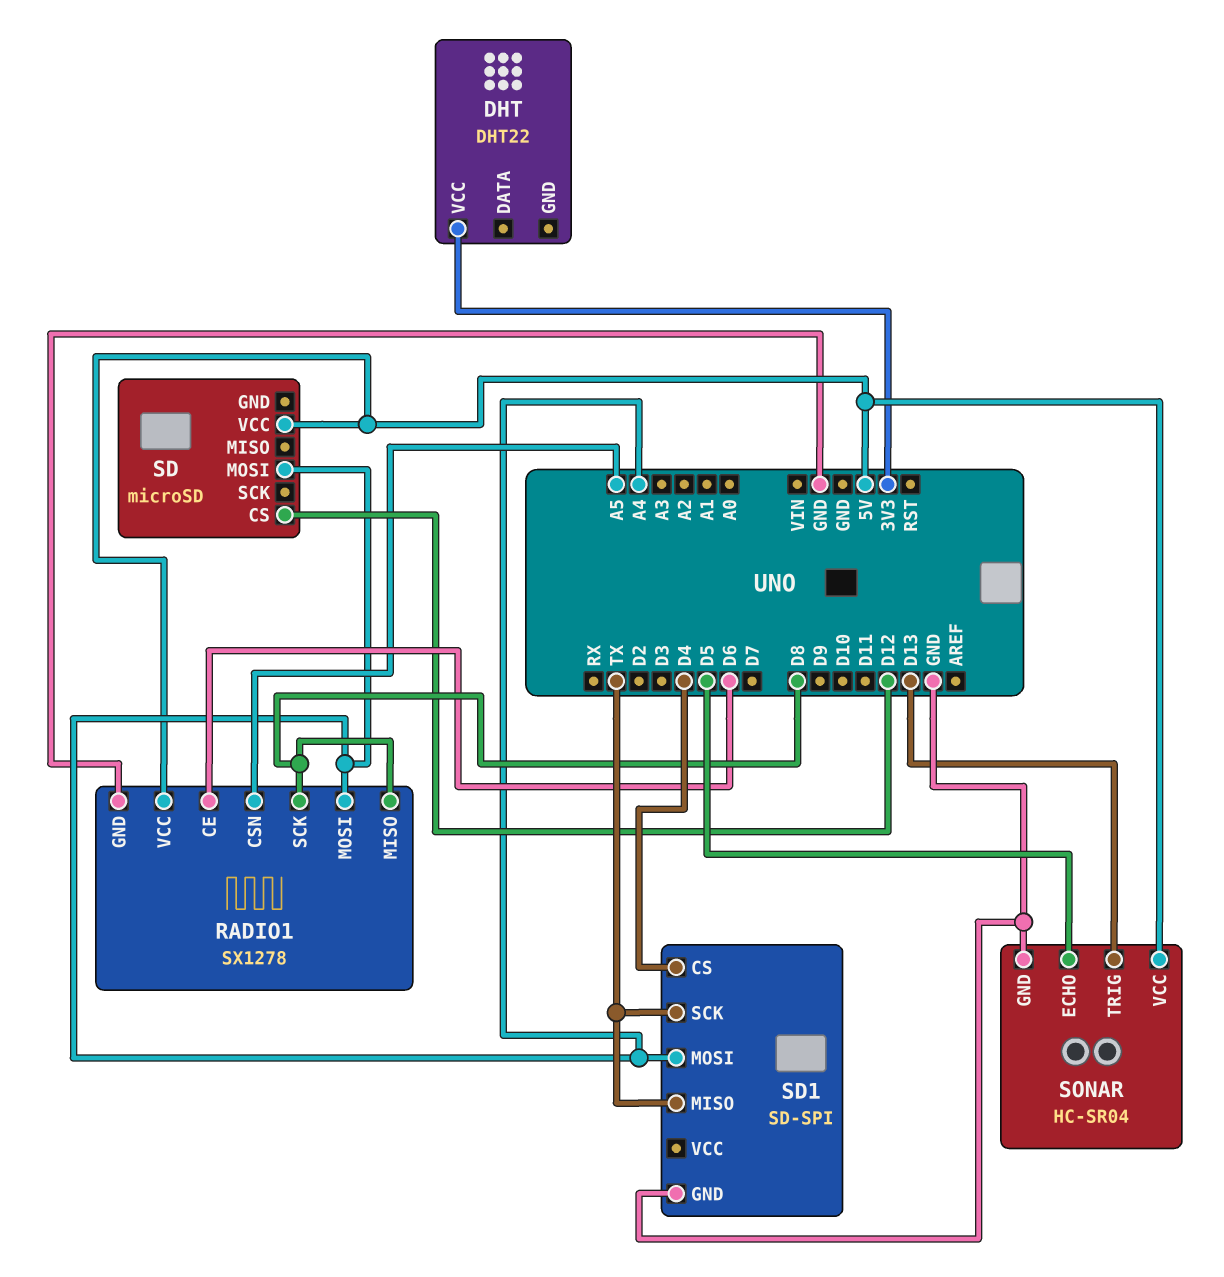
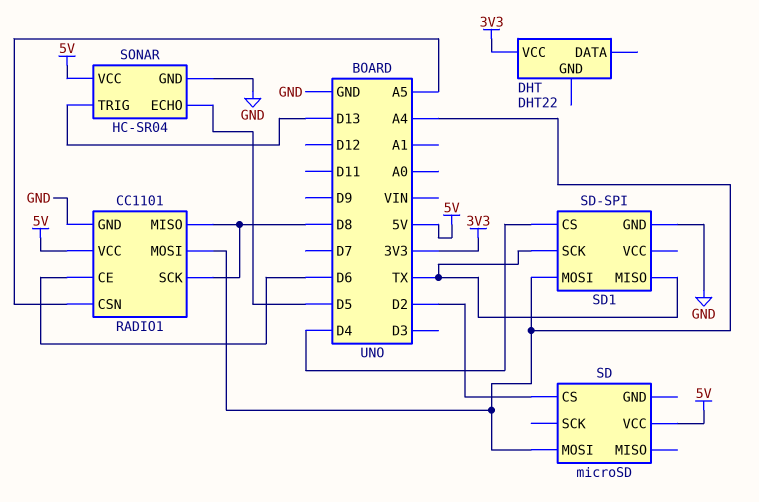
RADIO1: SX1278 -> CC1101
SD pin CS: D12 -> D2

